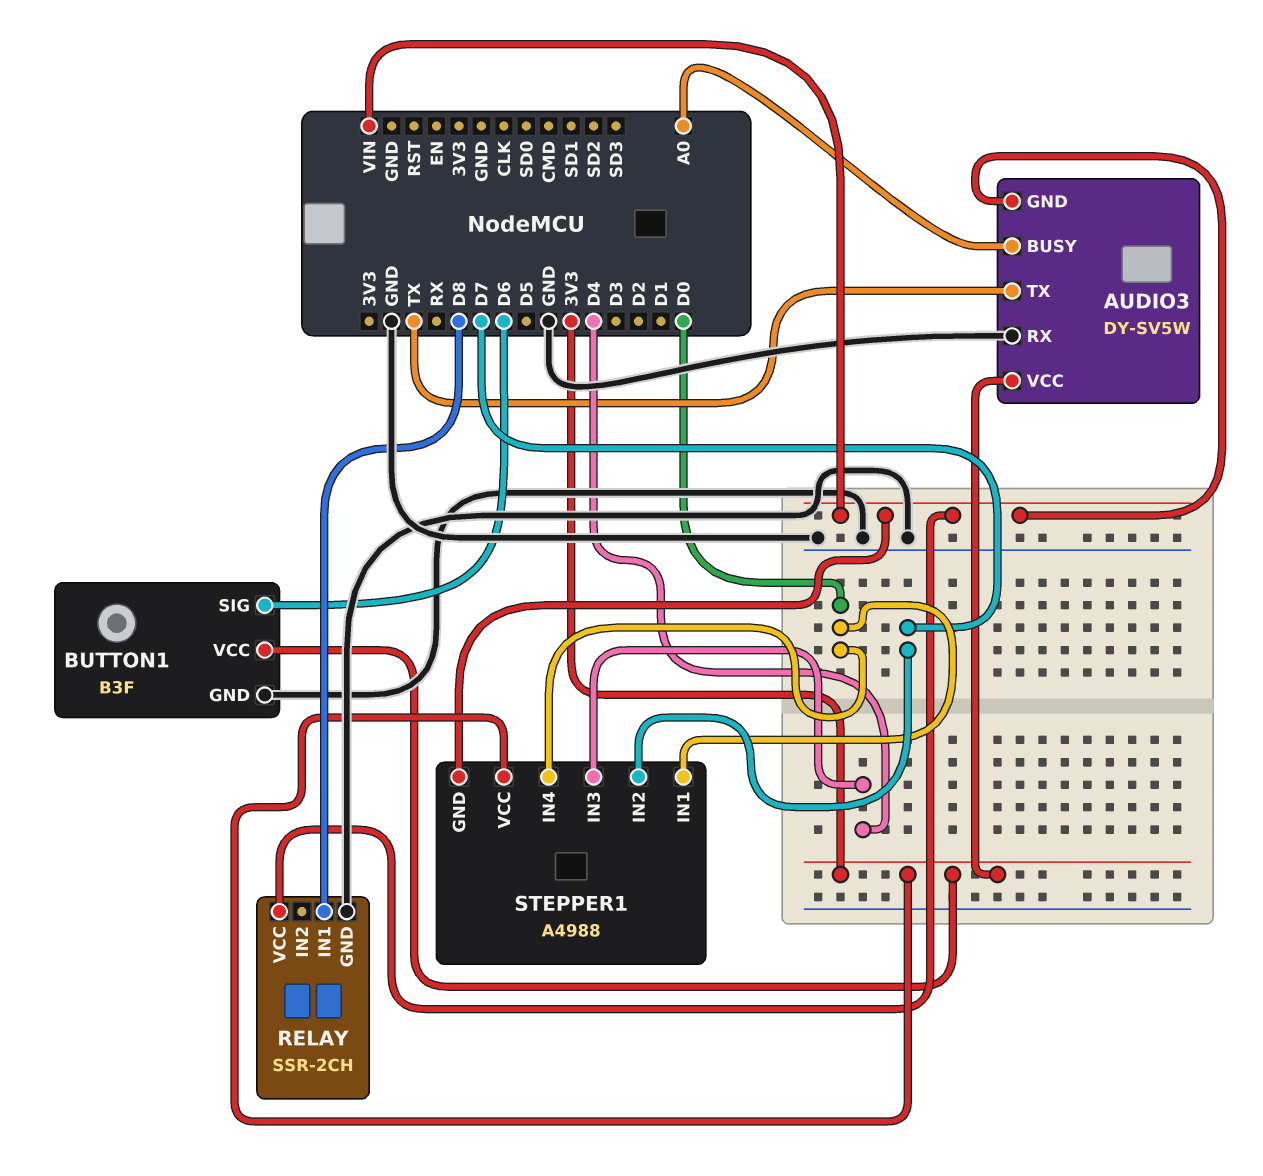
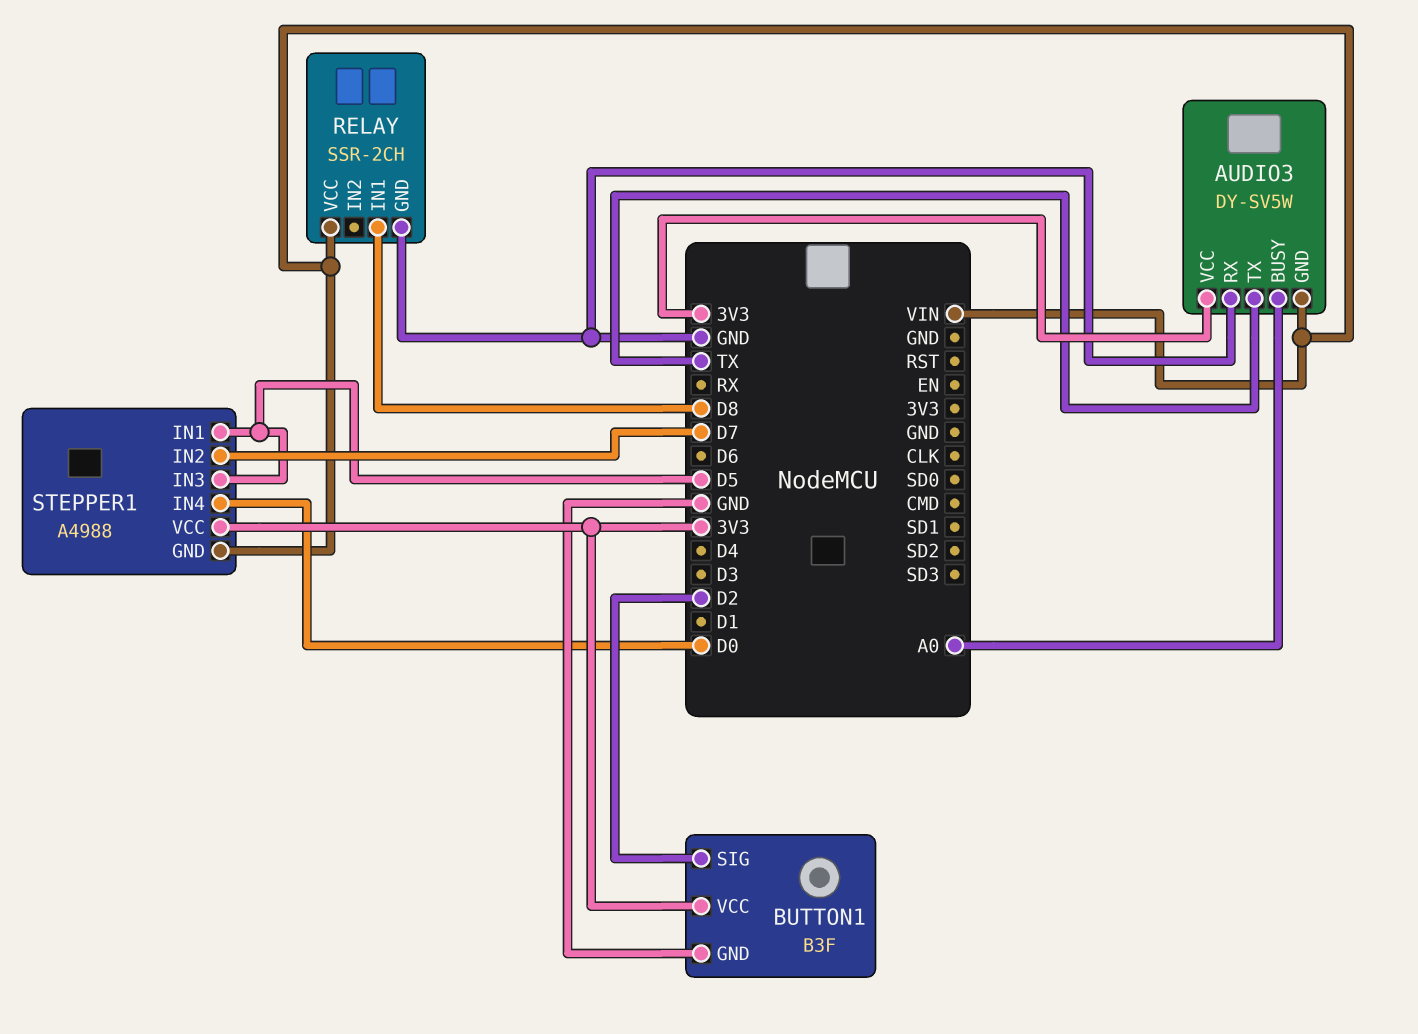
BUTTON1 pin SIG: D6 -> D2
STEPPER1 pin IN1: D0 -> D5
STEPPER1 pin IN3: D4 -> D5

